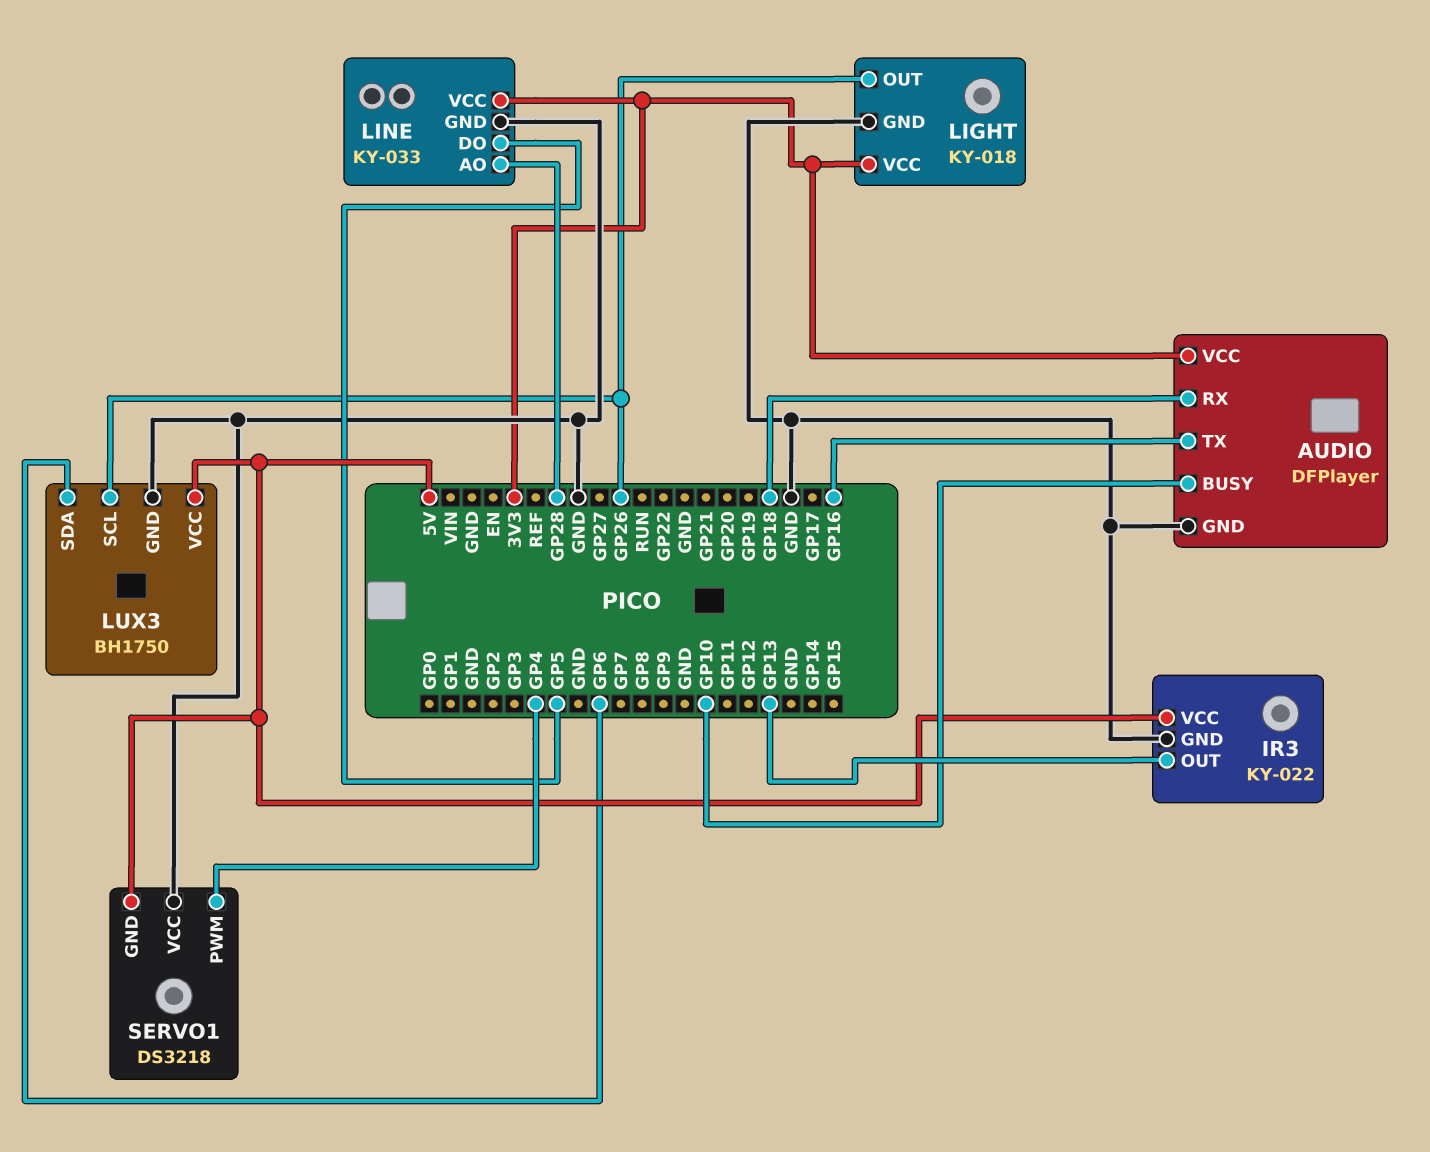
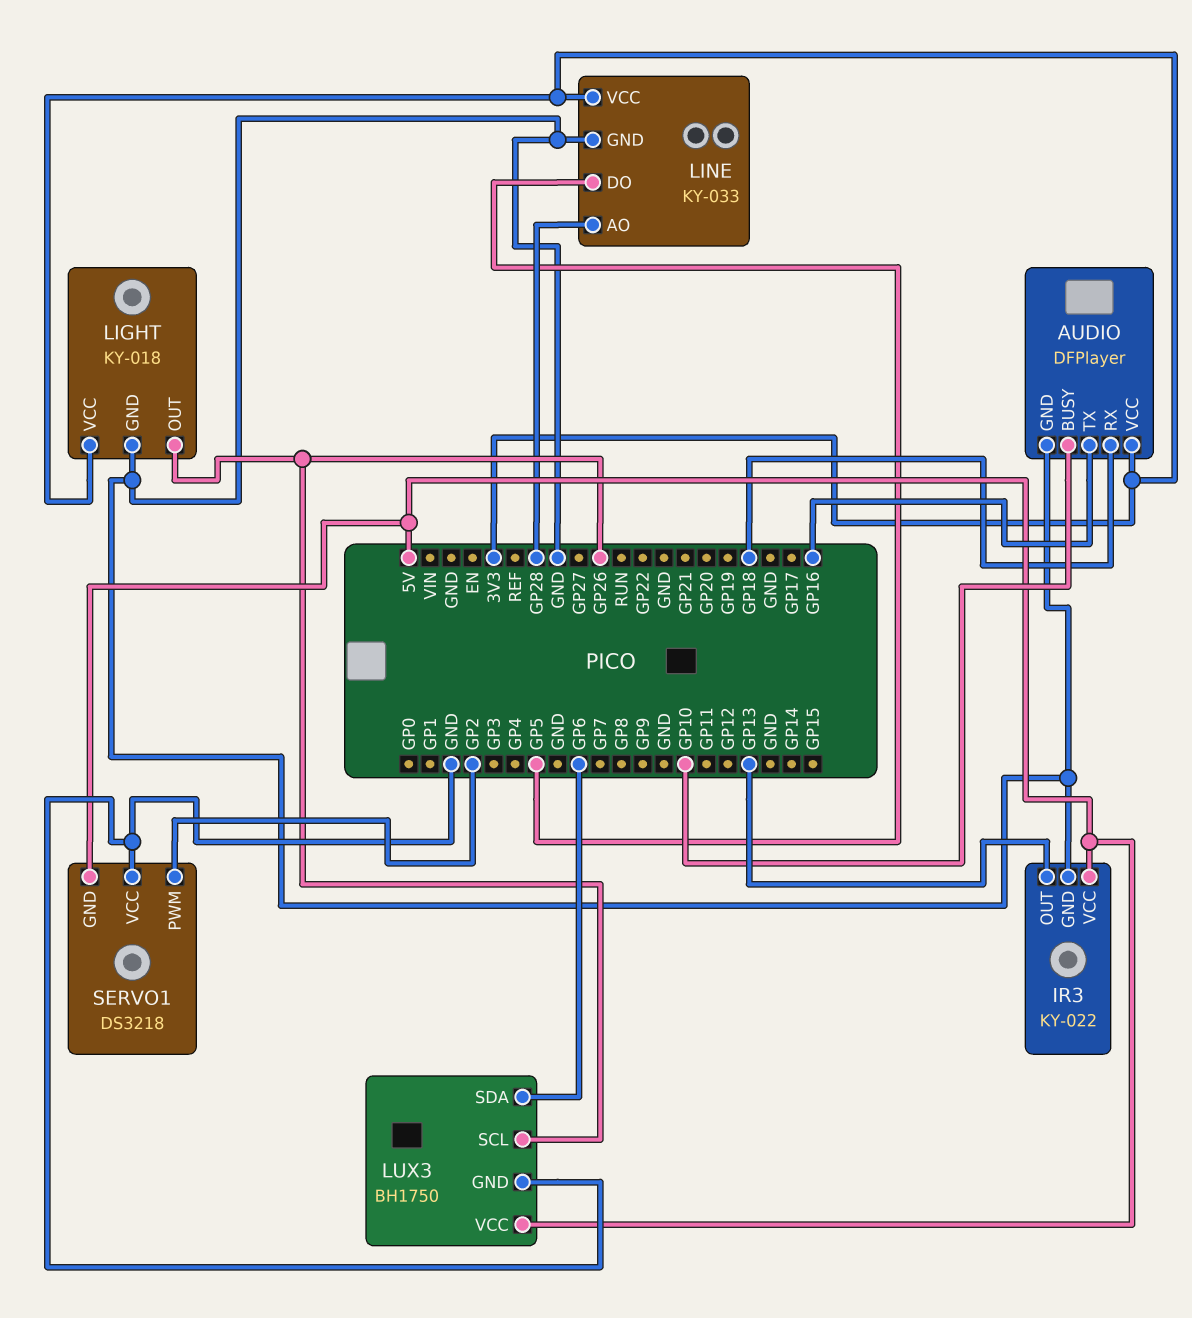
SERVO1 pin PWM: GP4 -> GP2

